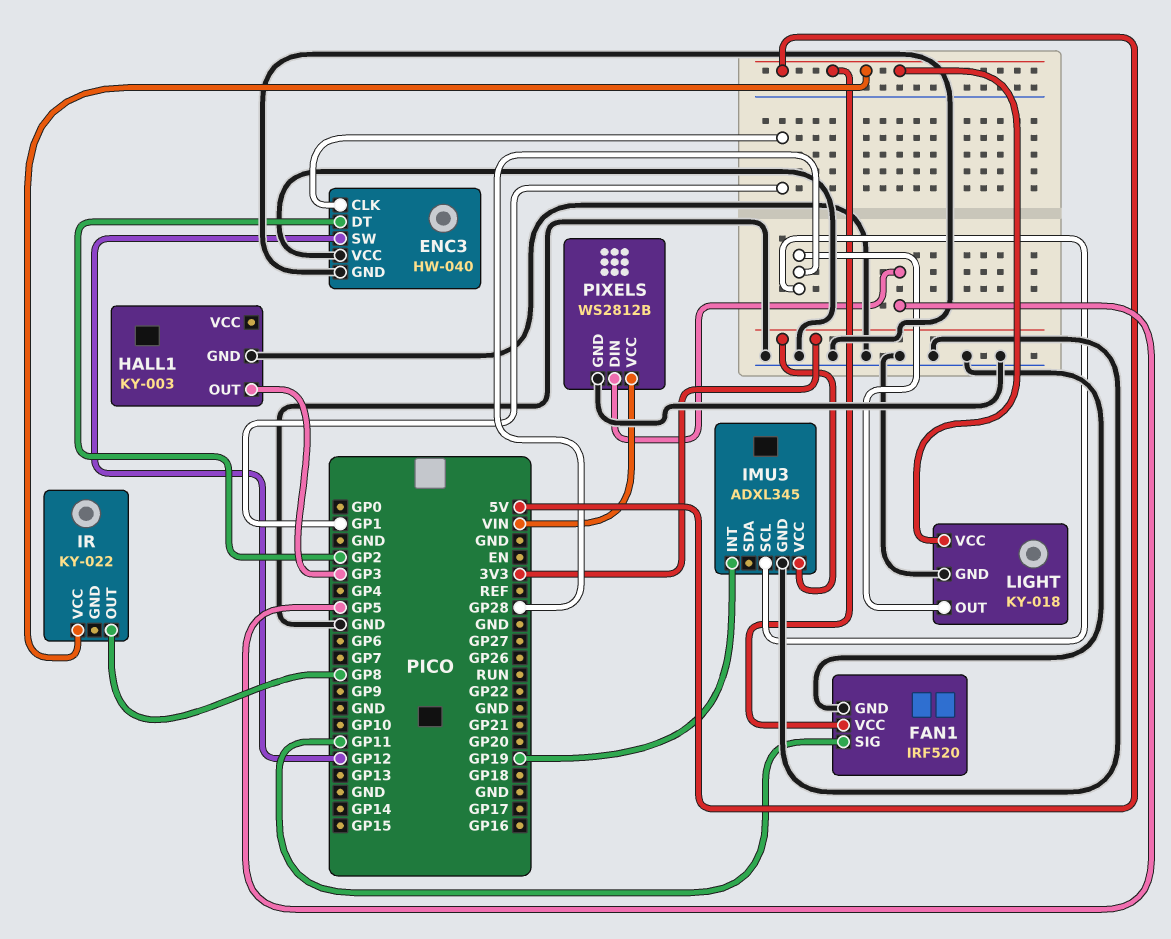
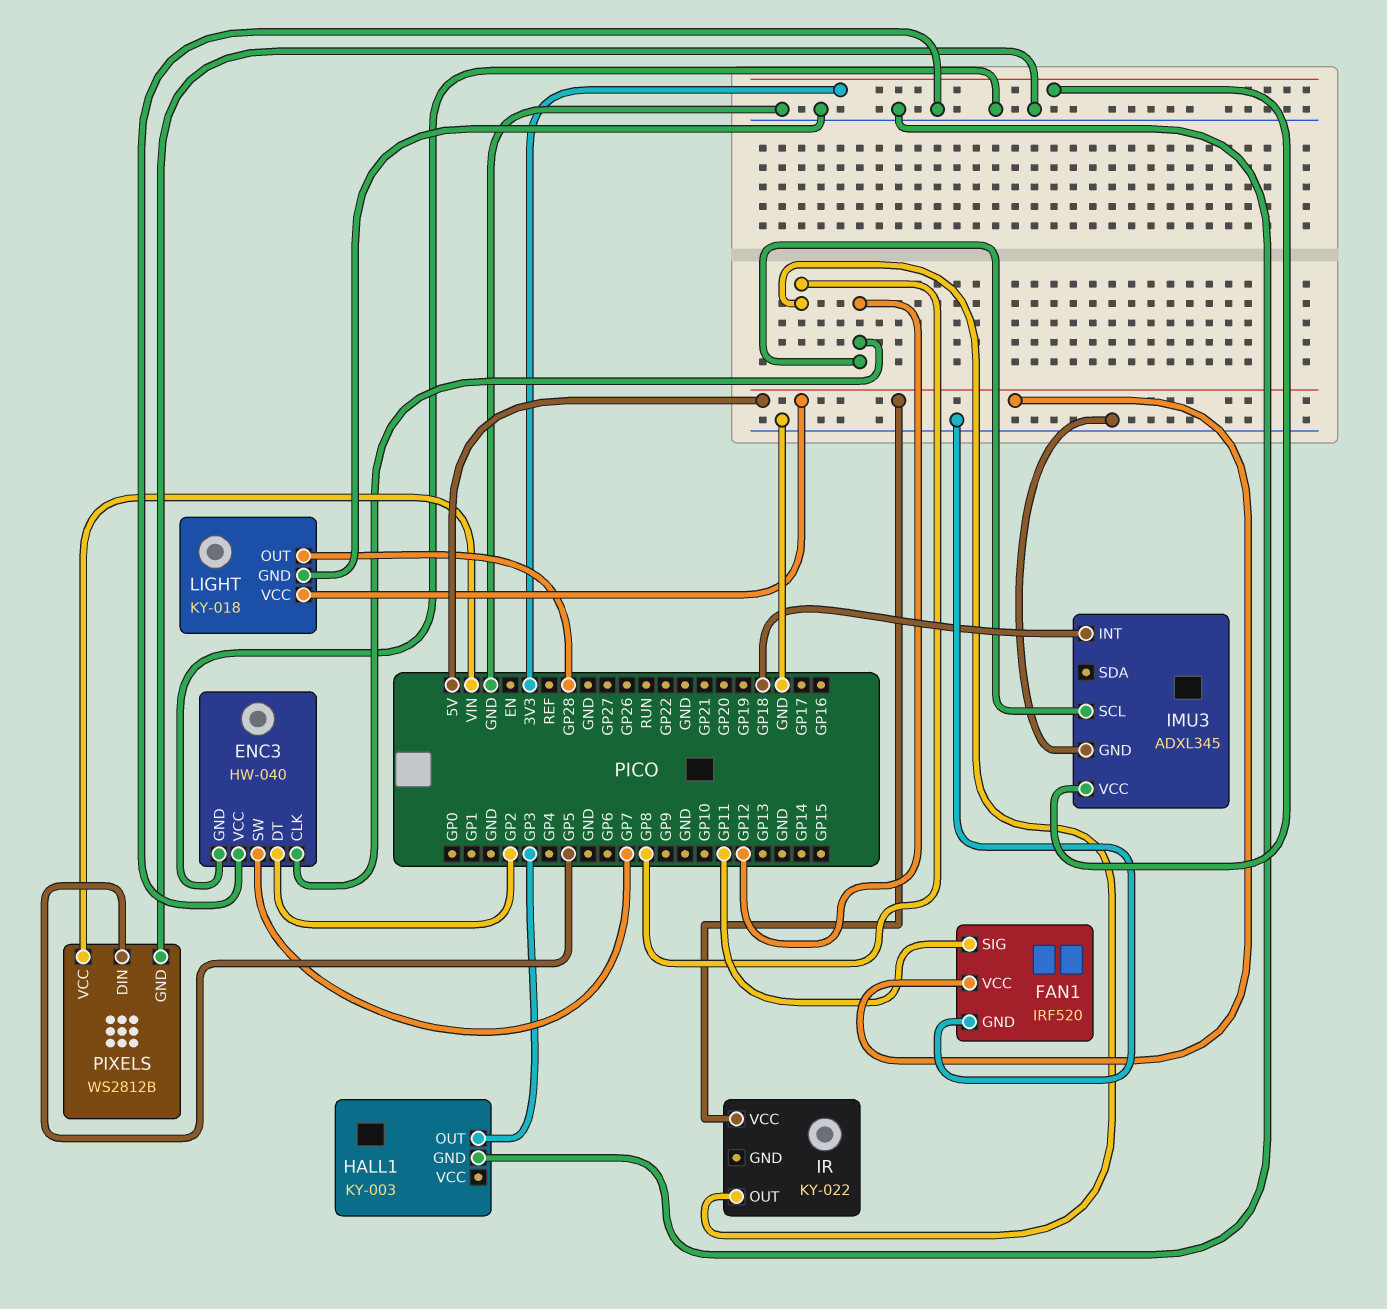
ENC3 pin CLK: GP1 -> GP12
ENC3 pin SW: GP12 -> GP7
IMU3 pin INT: GP19 -> GP18
IMU3 pin SCL: GP28 -> GP12

